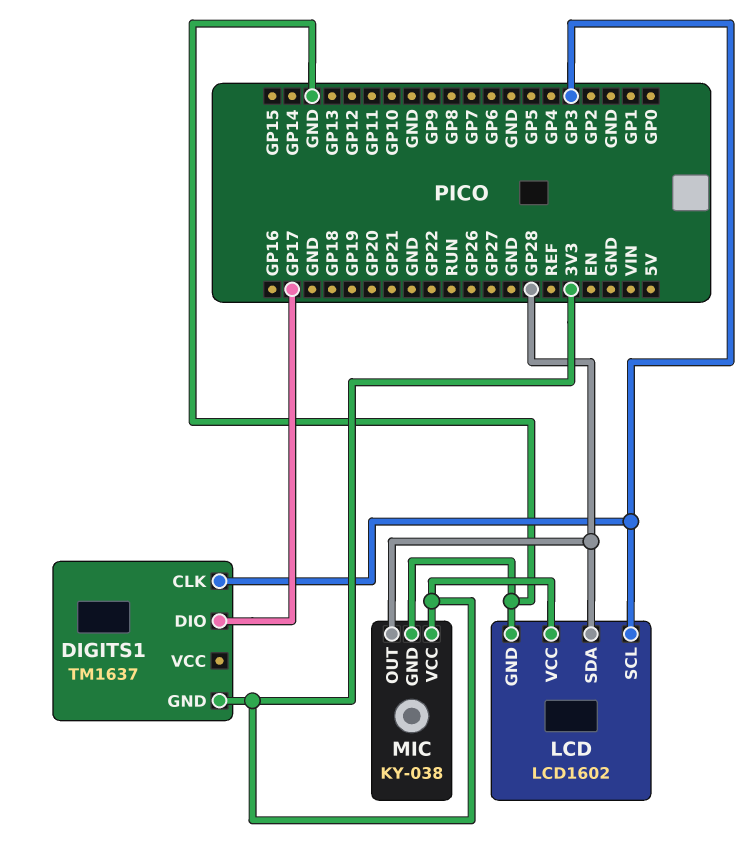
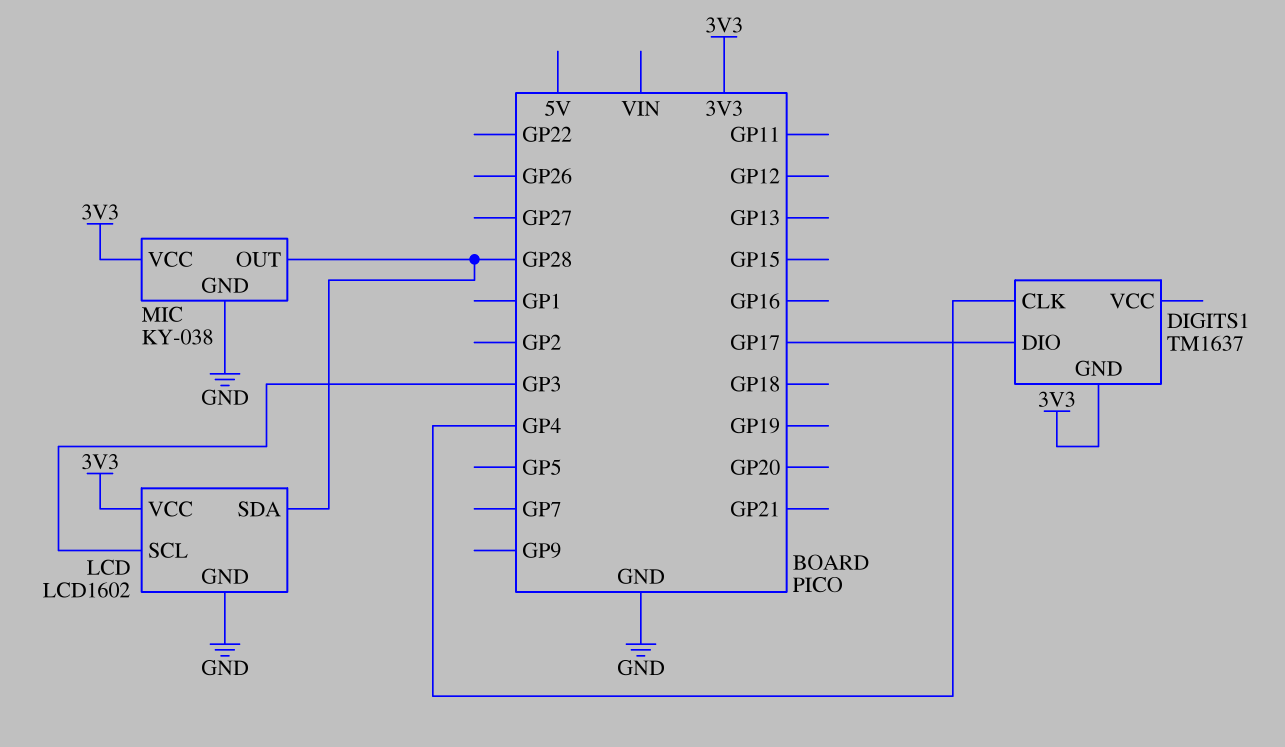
DIGITS1 pin CLK: GP3 -> GP4

